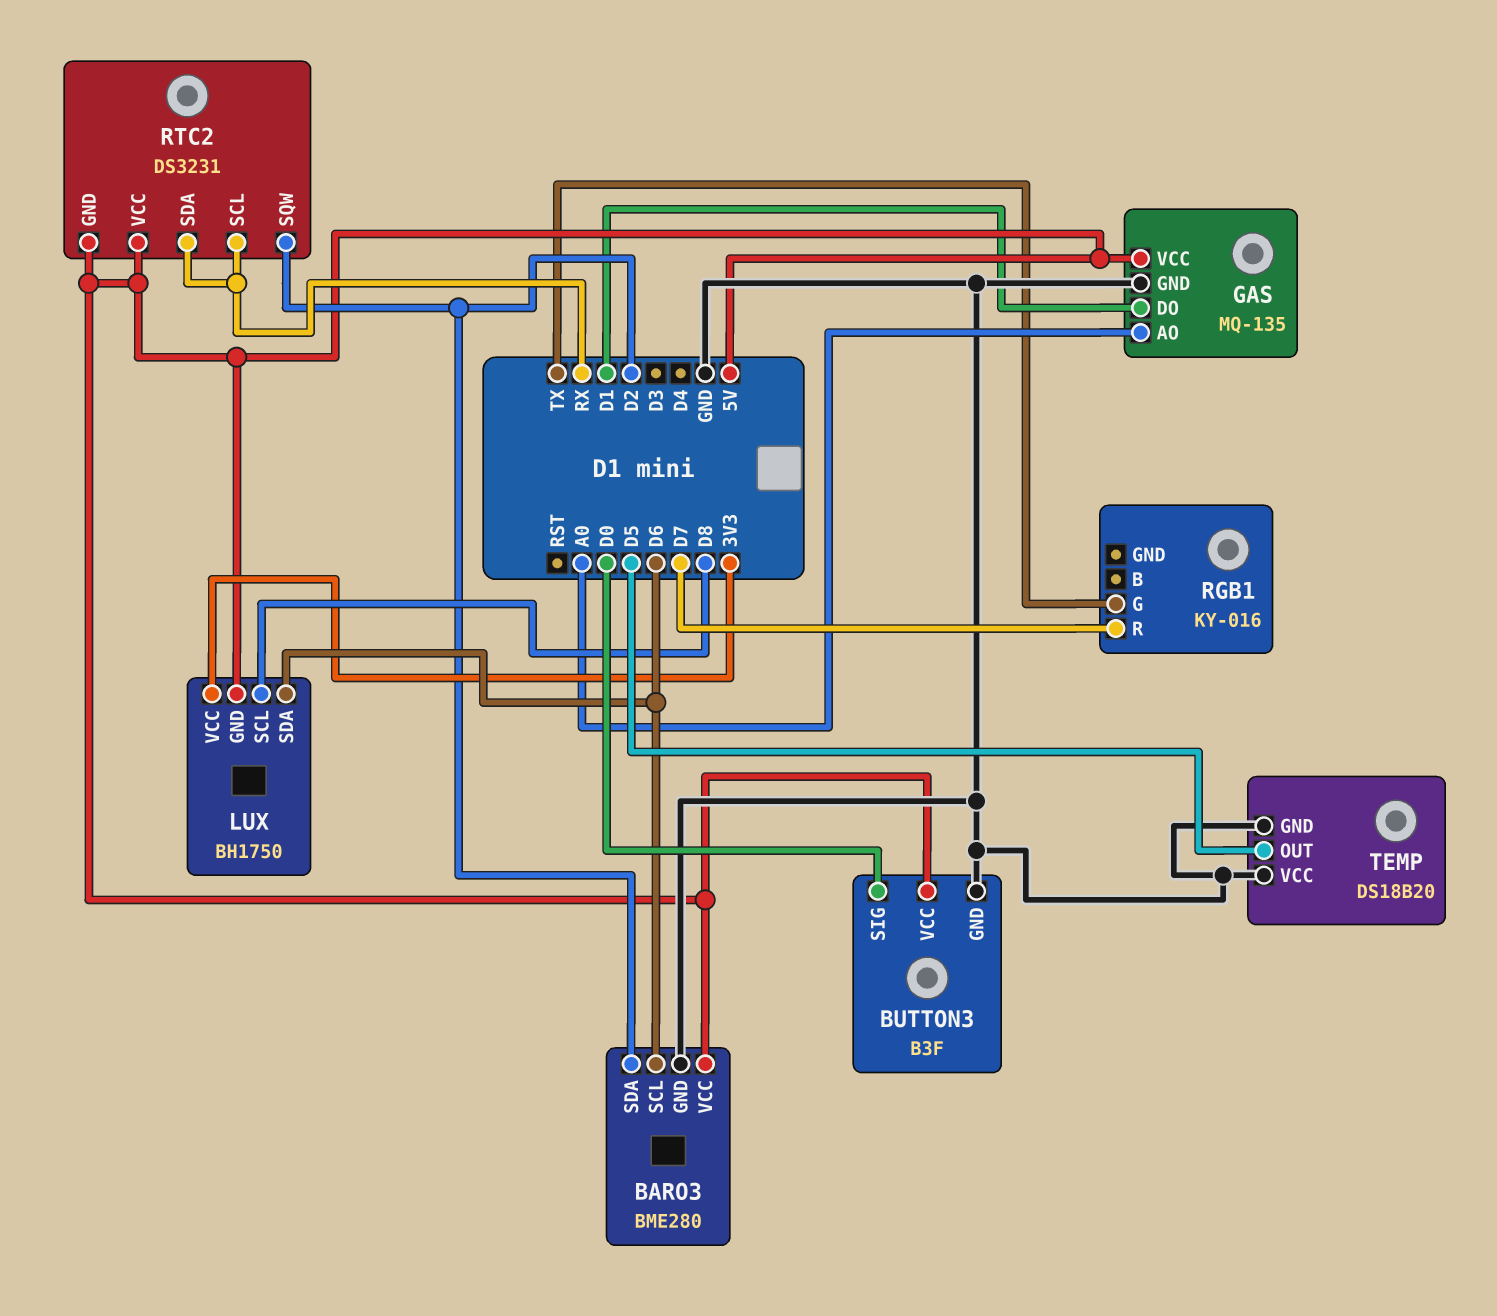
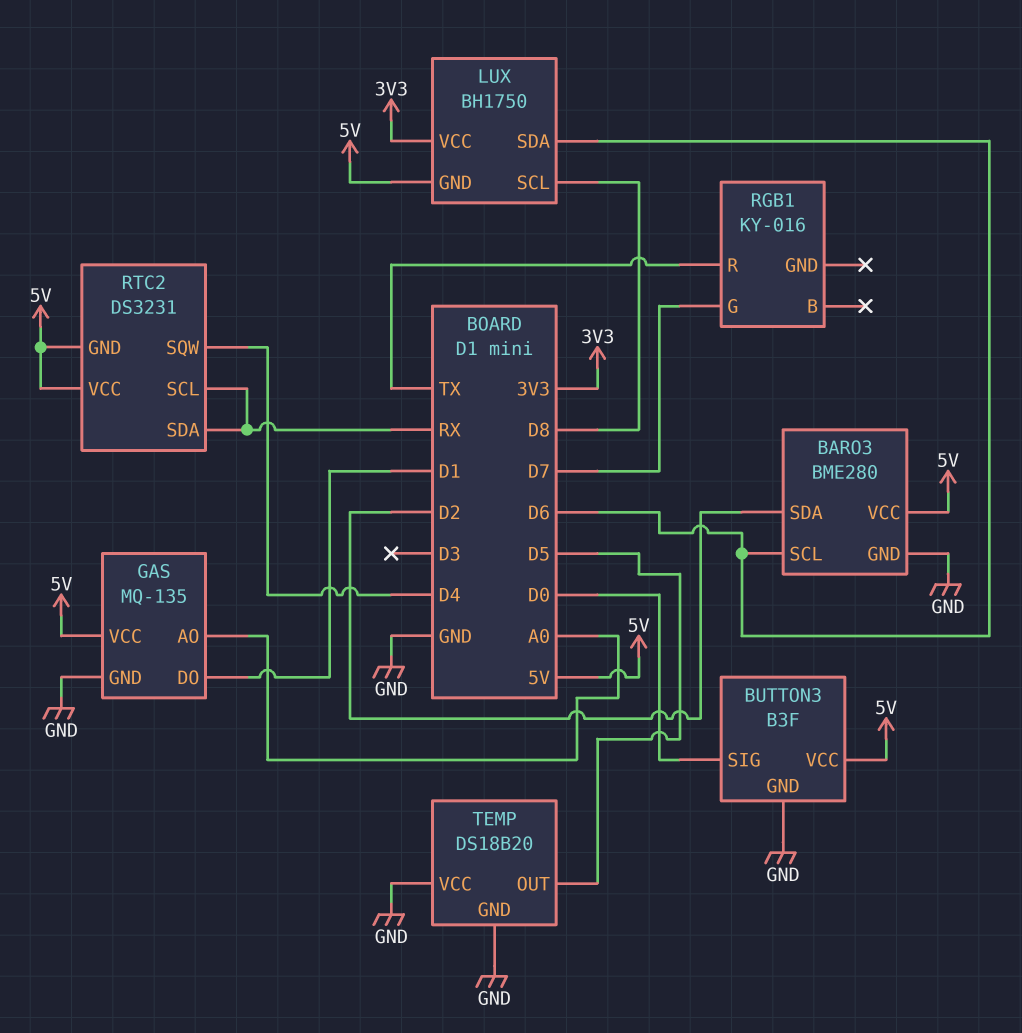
RGB1 pin G: TX -> D7
RGB1 pin R: D7 -> TX
RTC2 pin SQW: D2 -> D4

